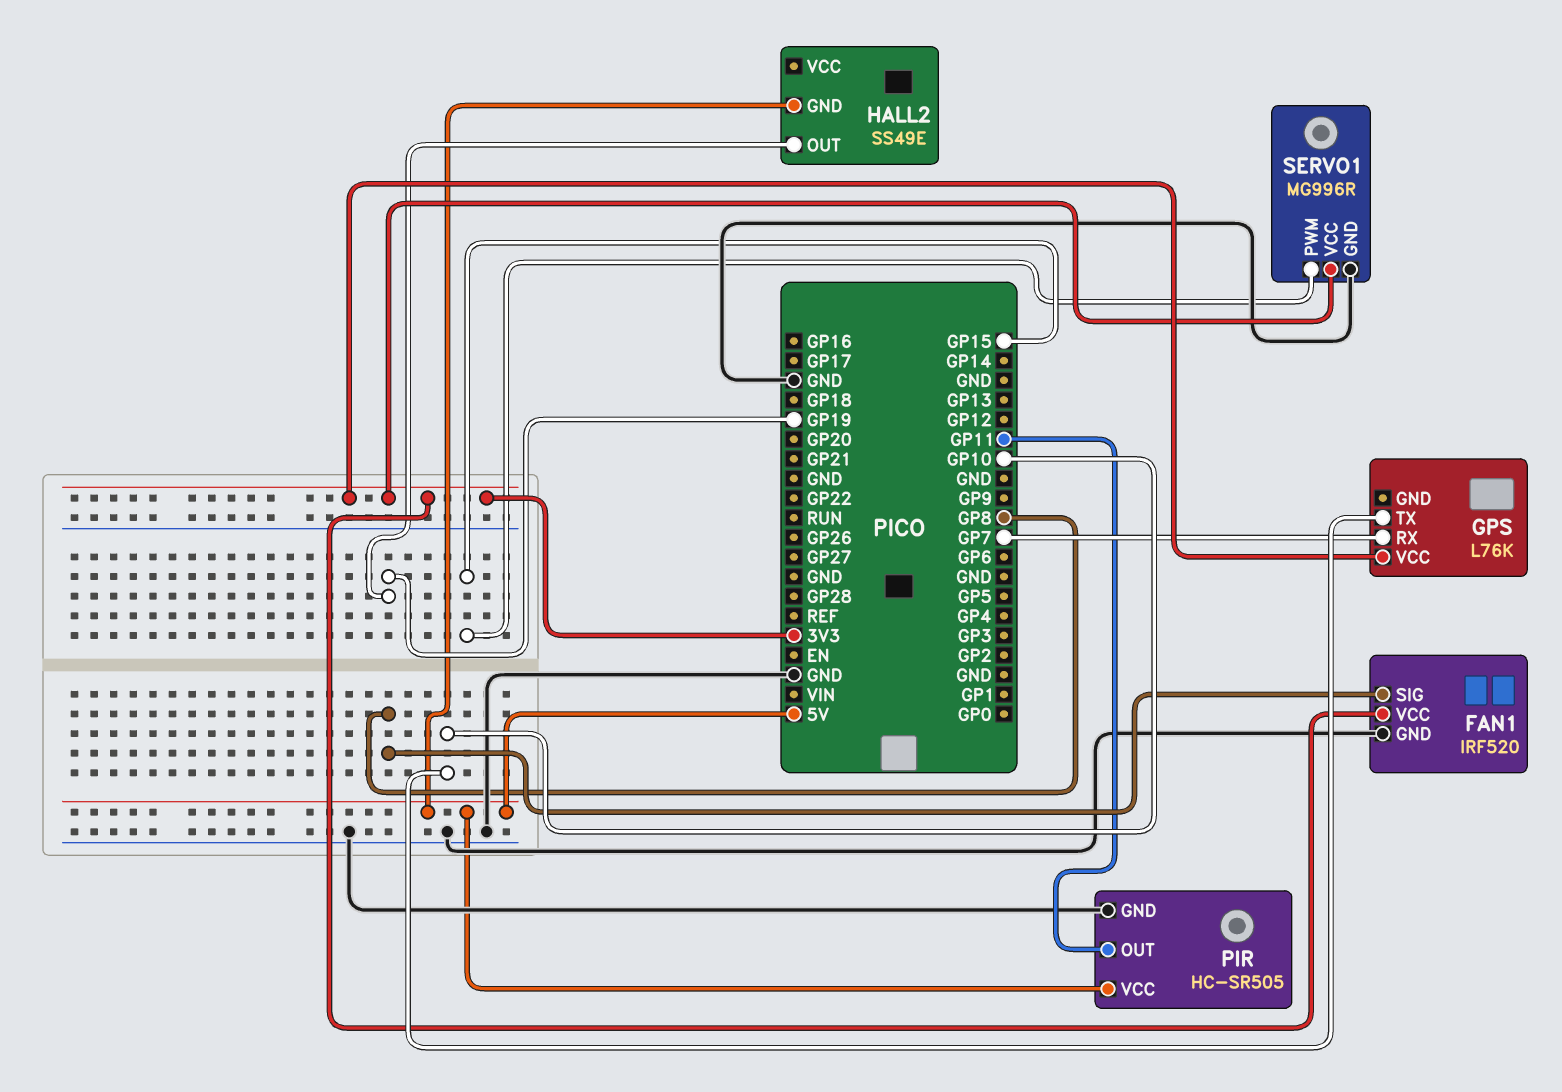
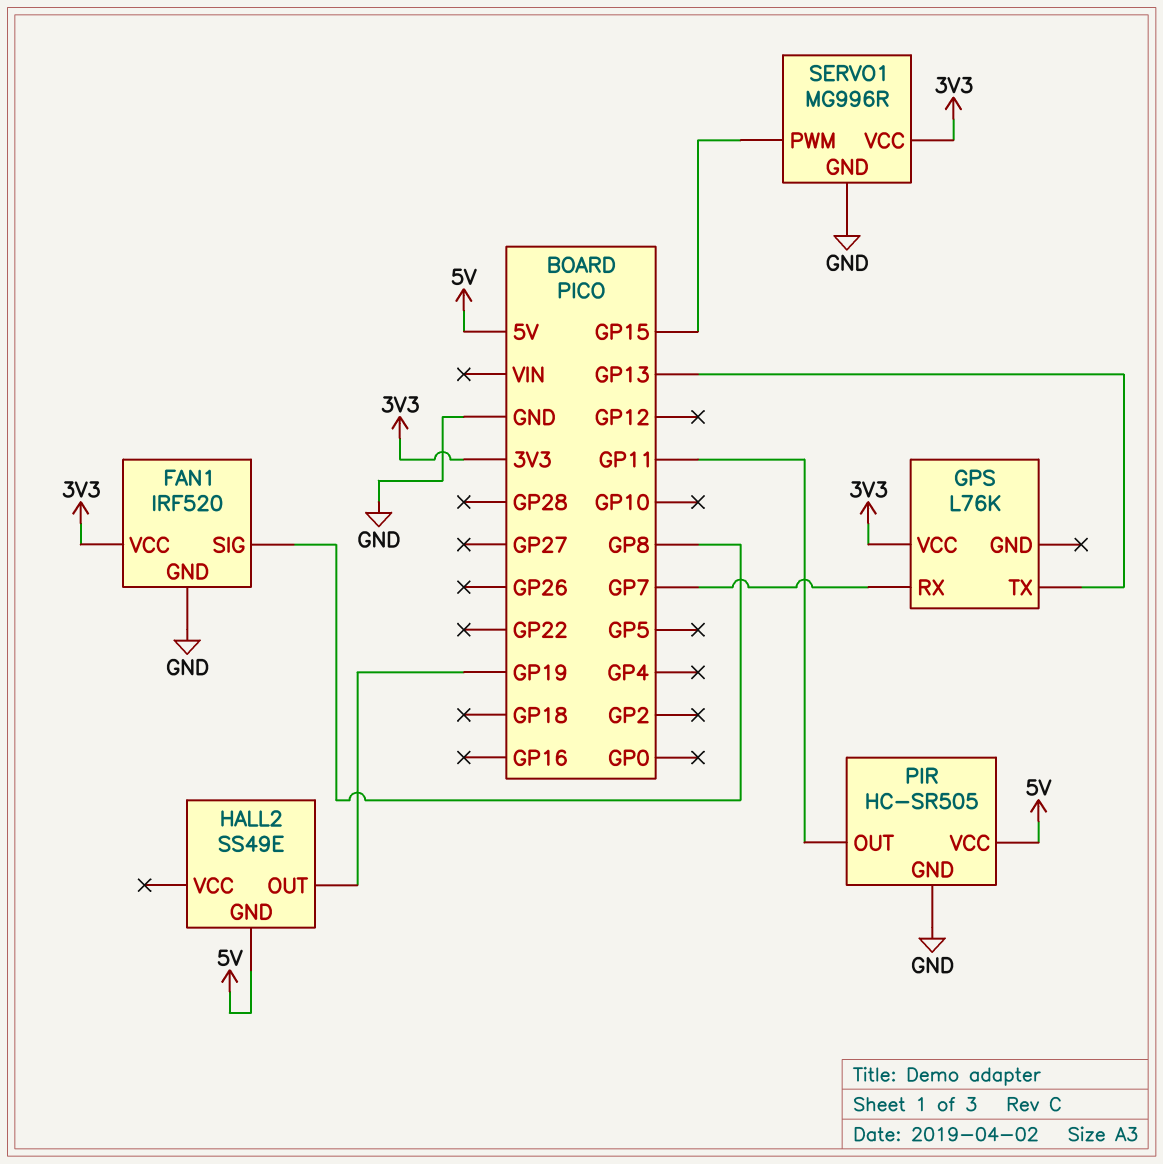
GPS pin TX: GP10 -> GP13

